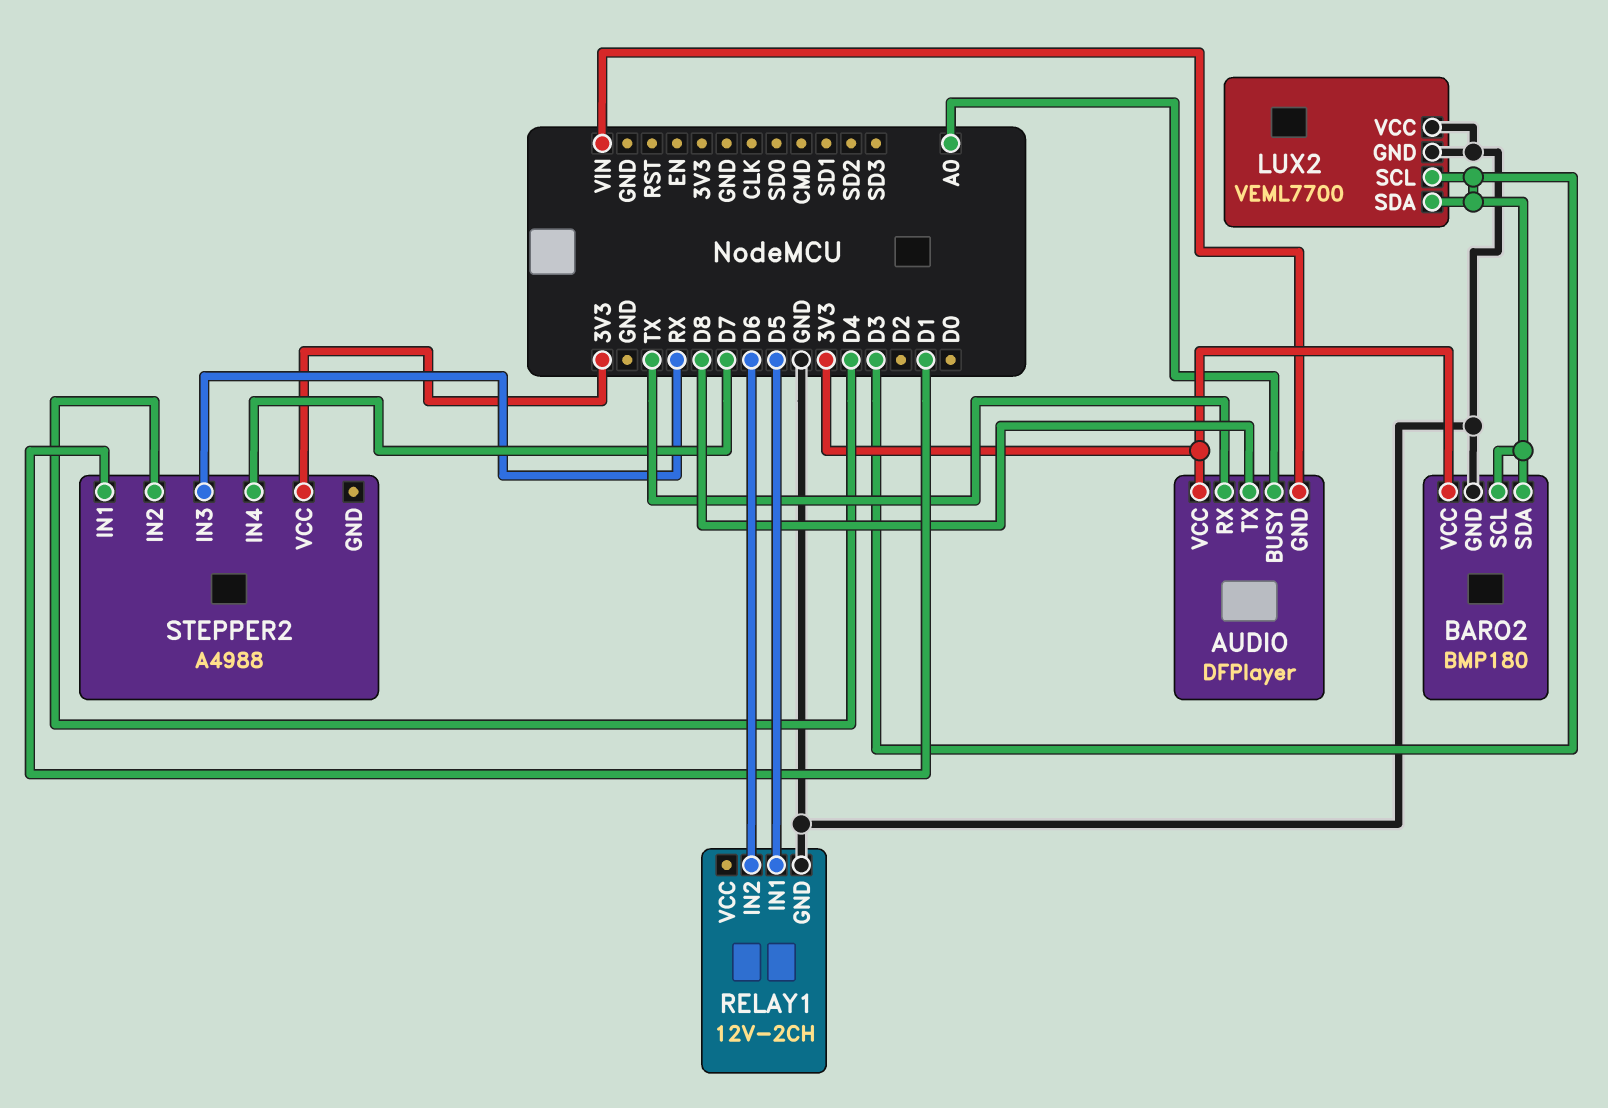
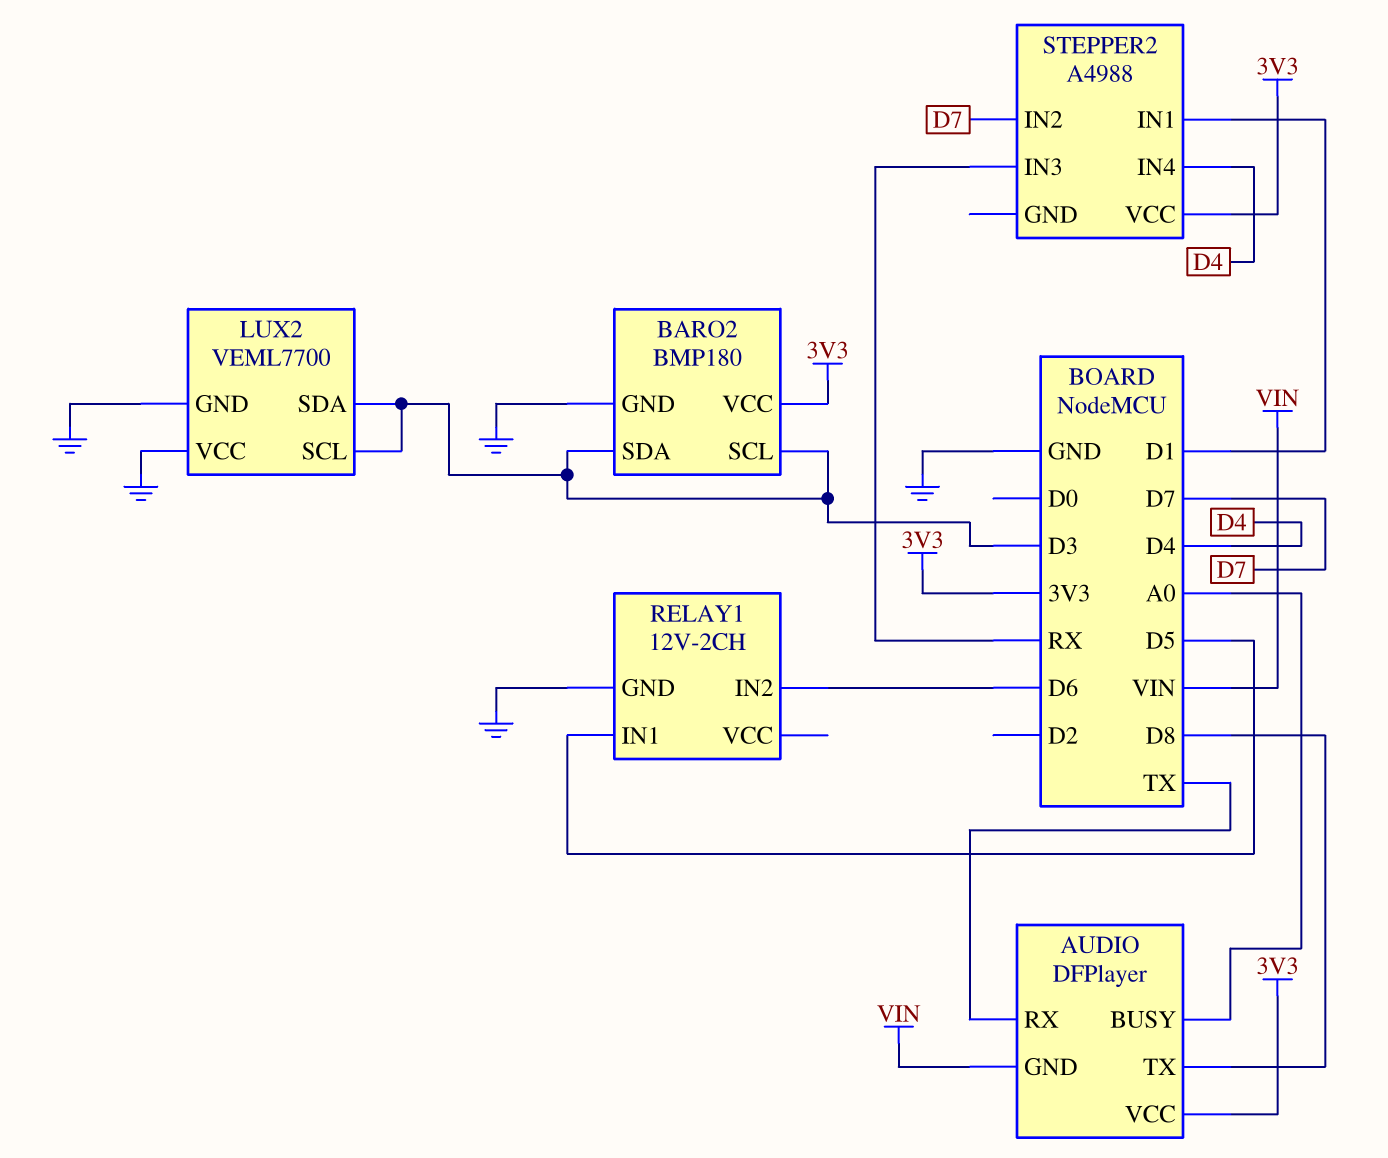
STEPPER2 pin IN2: D4 -> D7
STEPPER2 pin IN4: D7 -> D4

